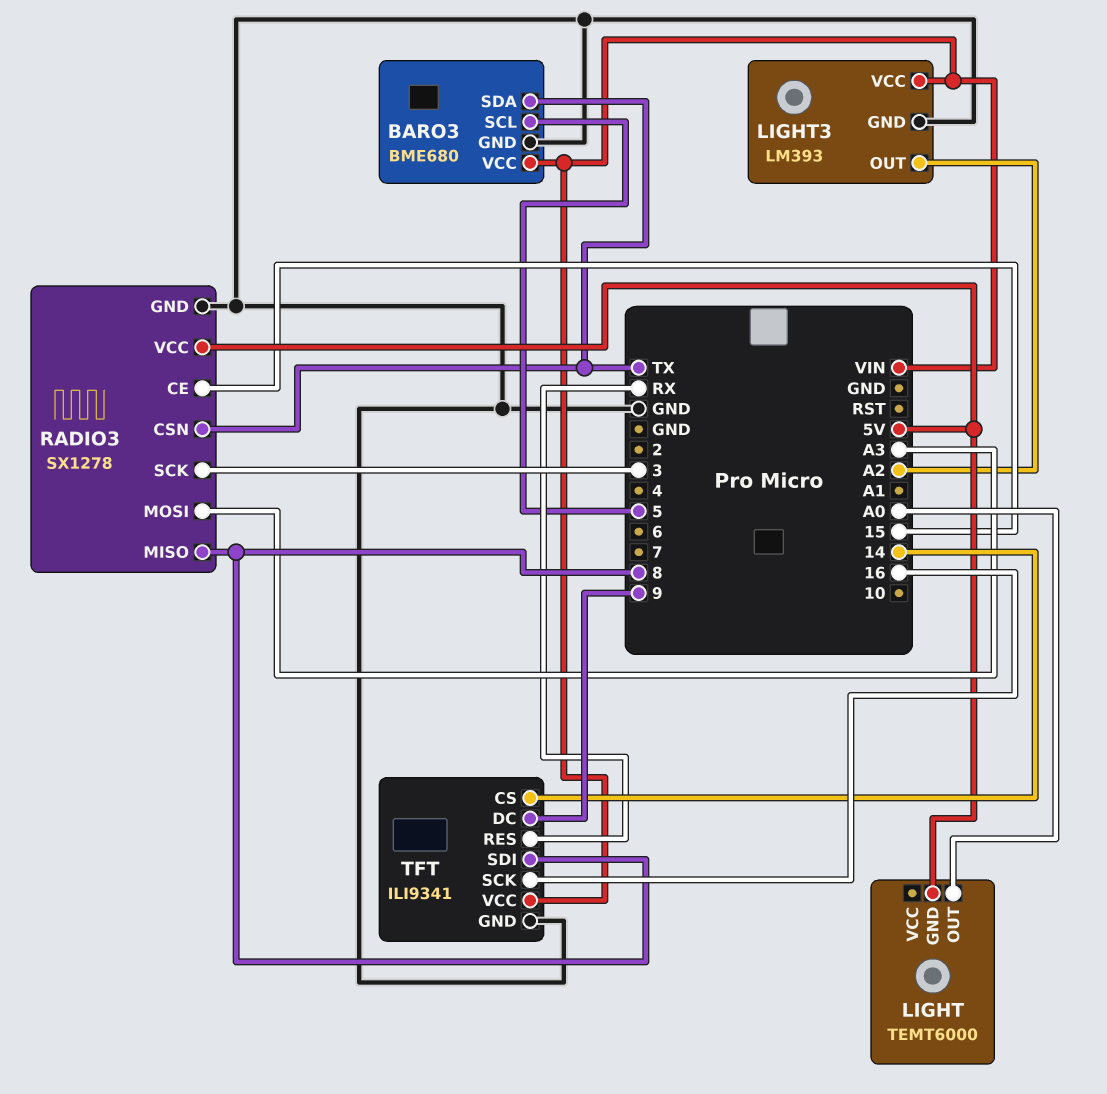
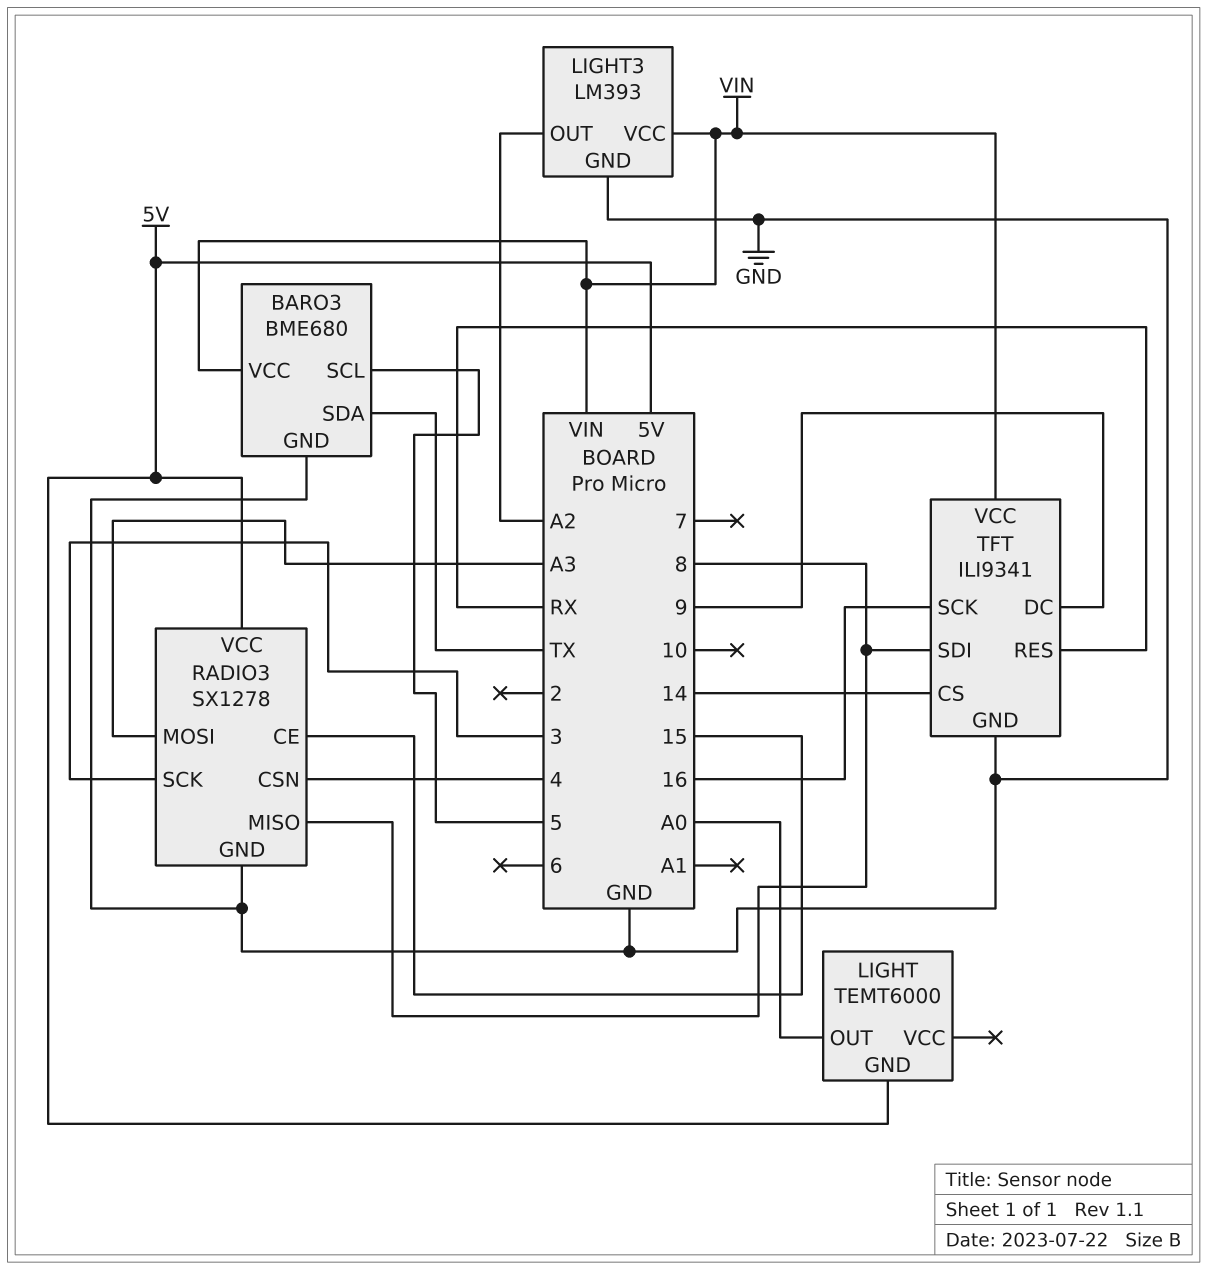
RADIO3 pin CSN: TX -> 4

